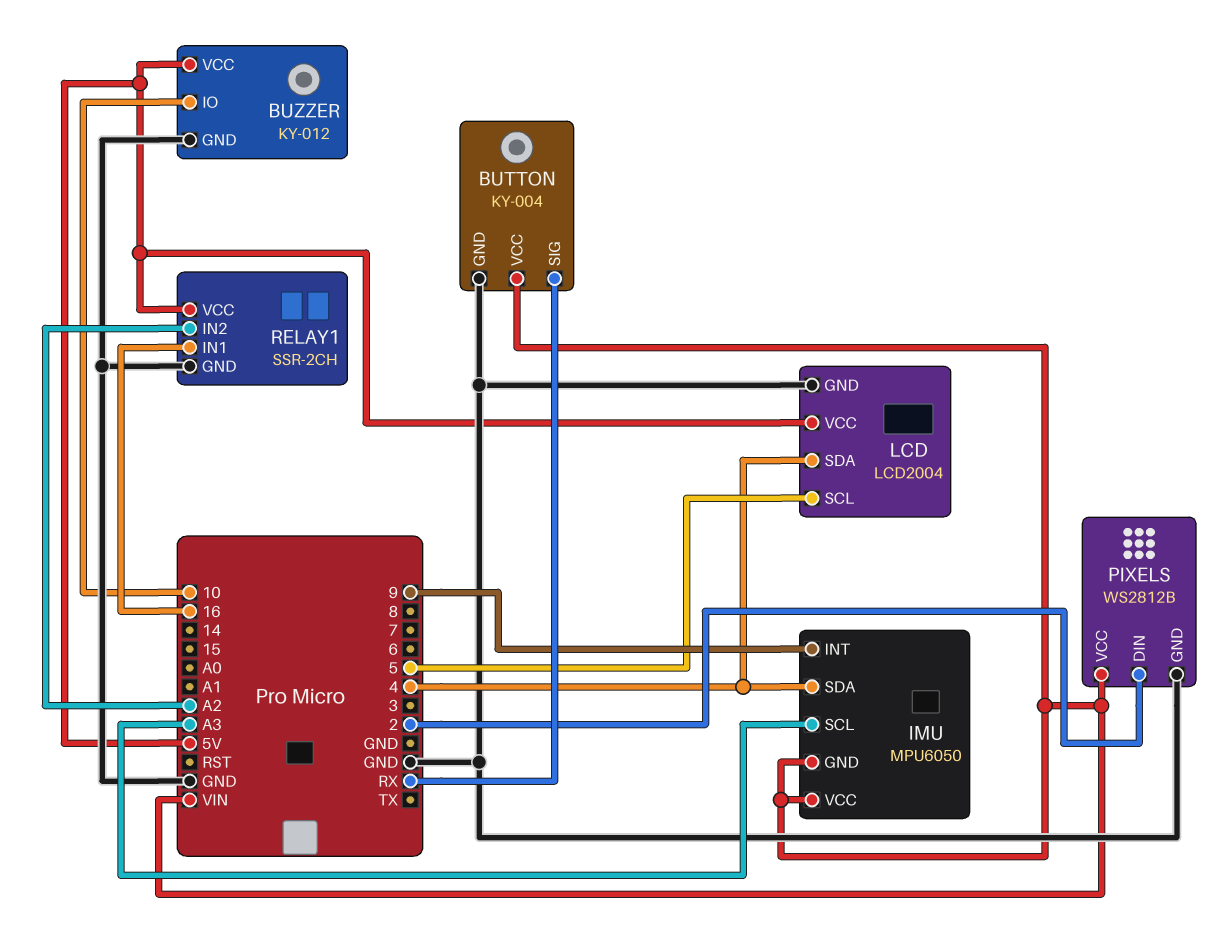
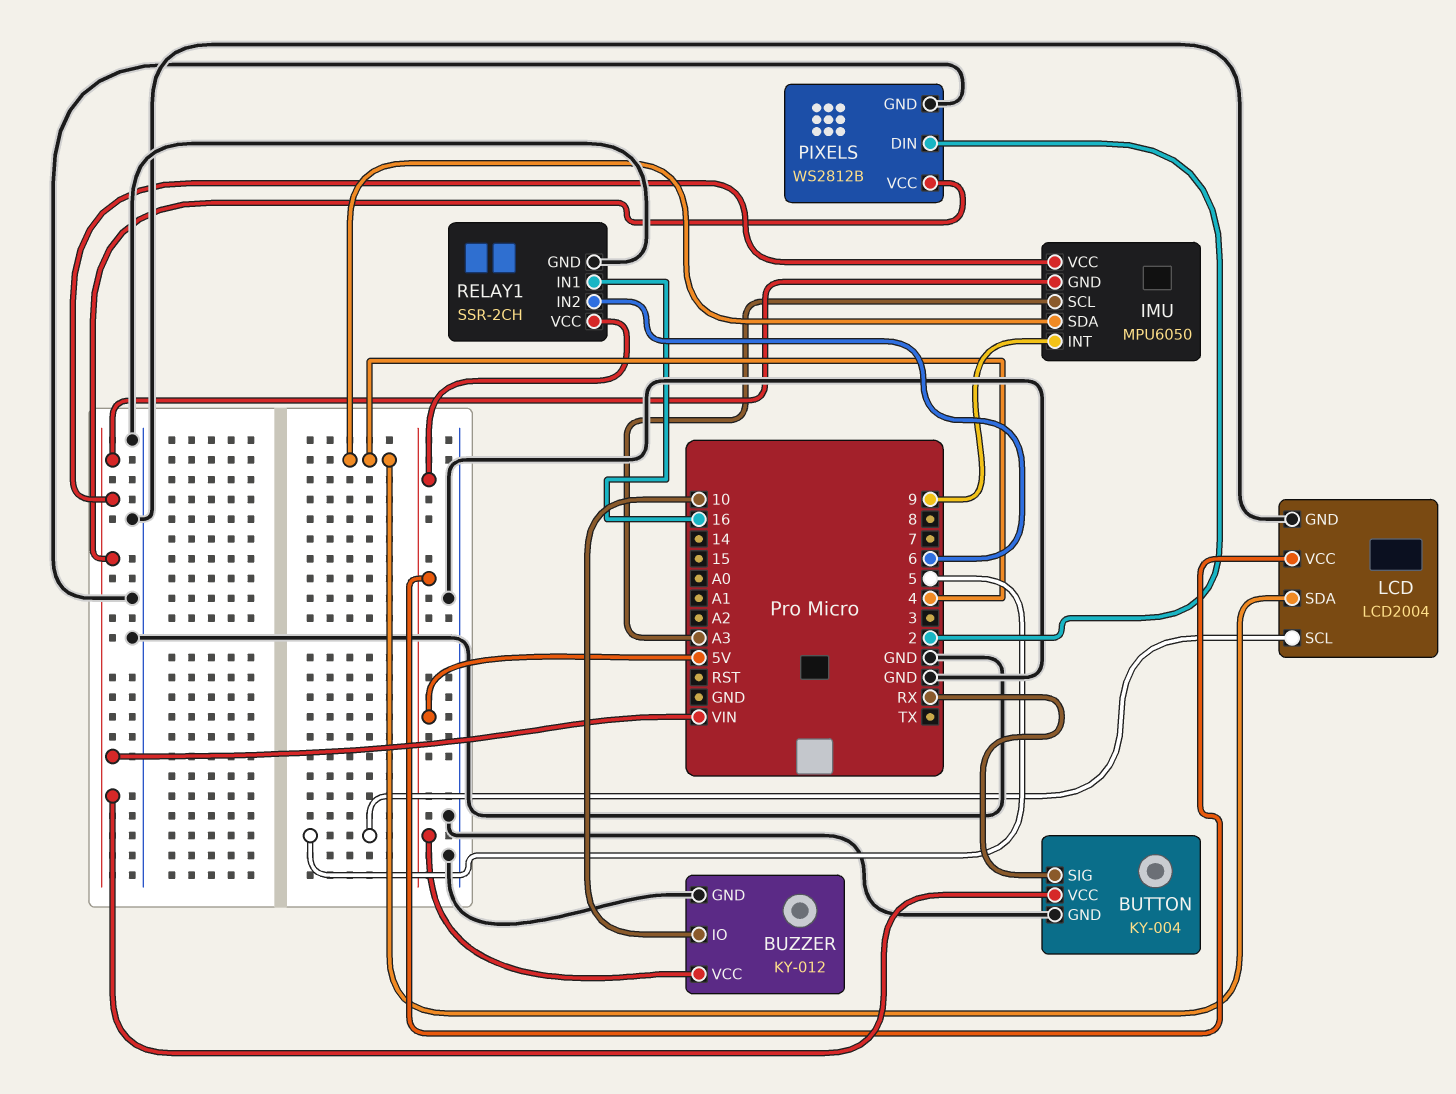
RELAY1 pin IN2: A2 -> 6

